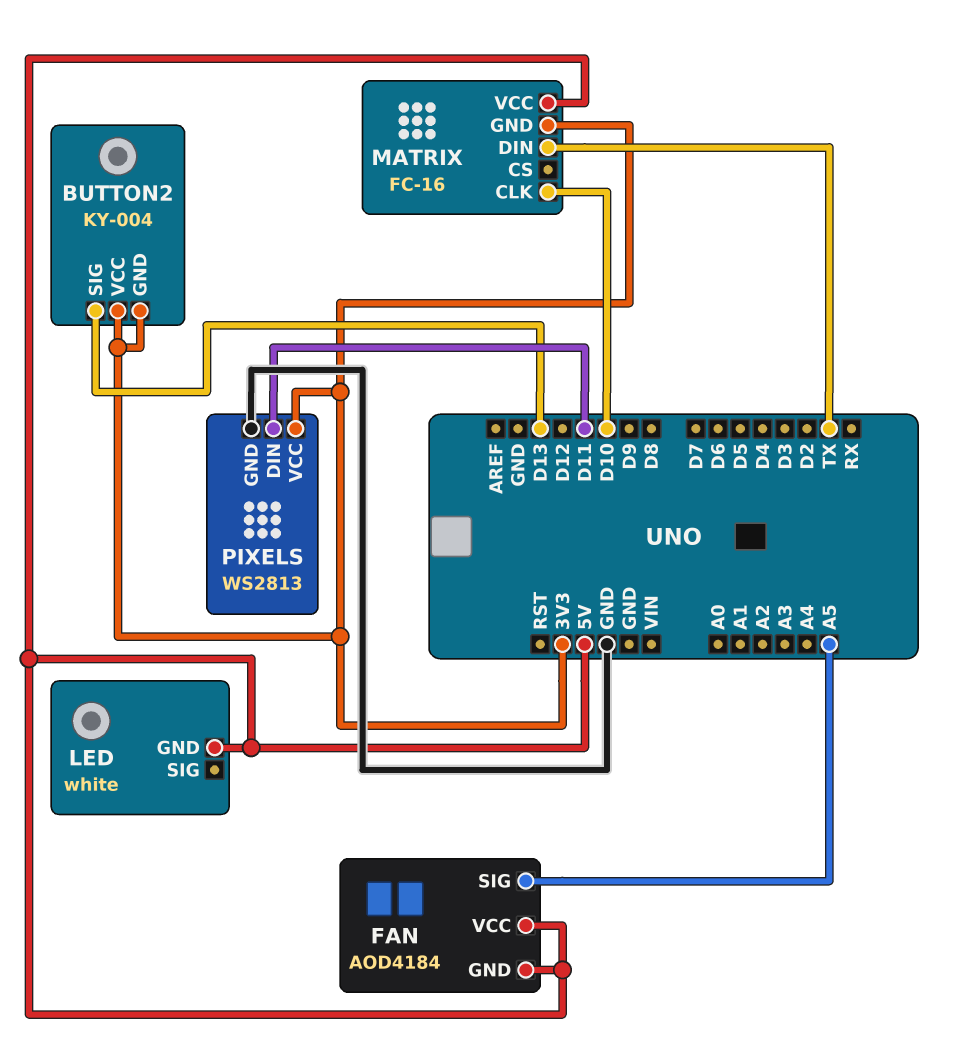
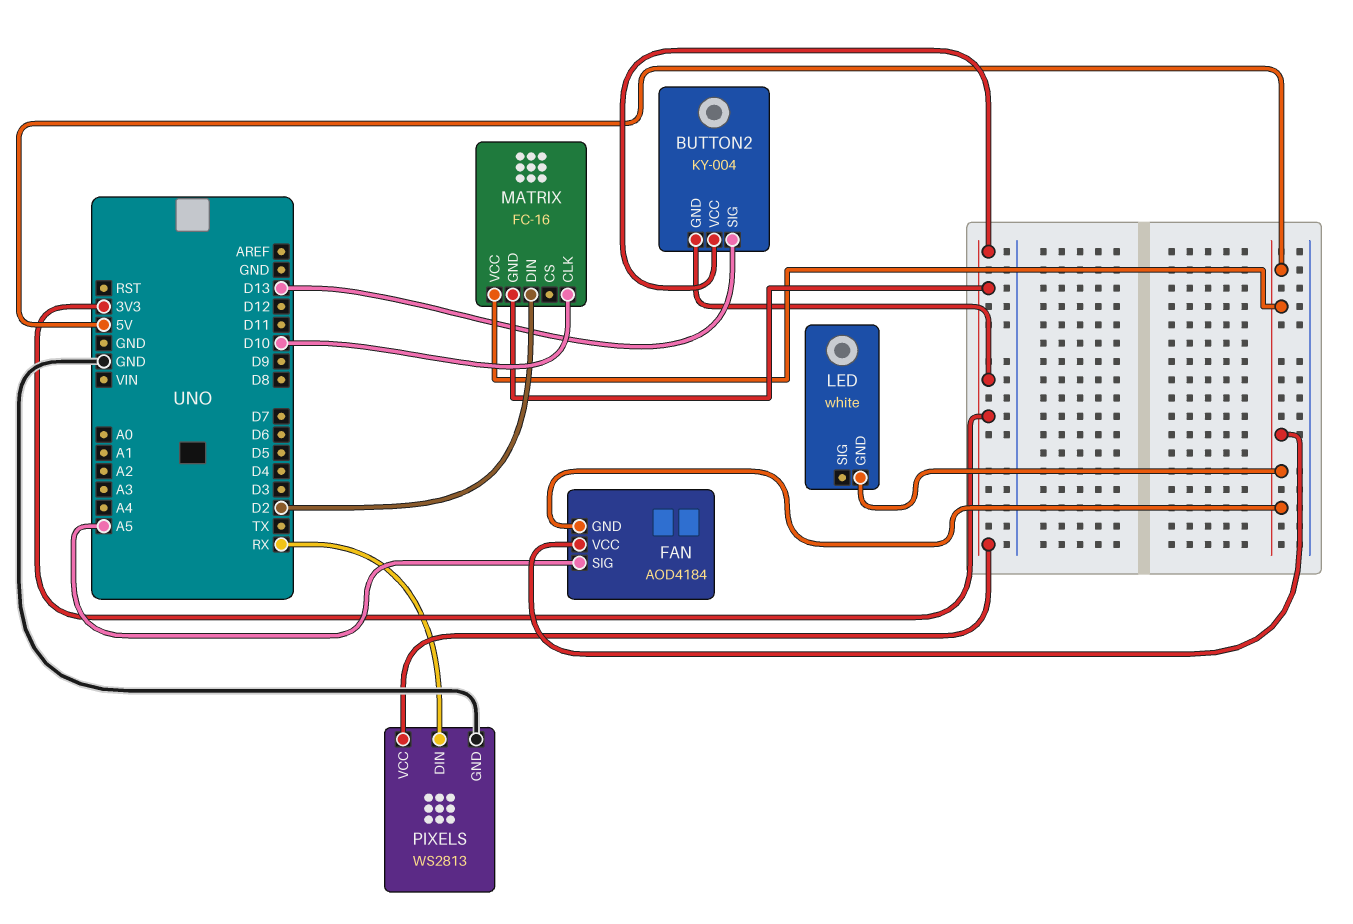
MATRIX pin DIN: TX -> D2
PIXELS pin DIN: D11 -> RX

